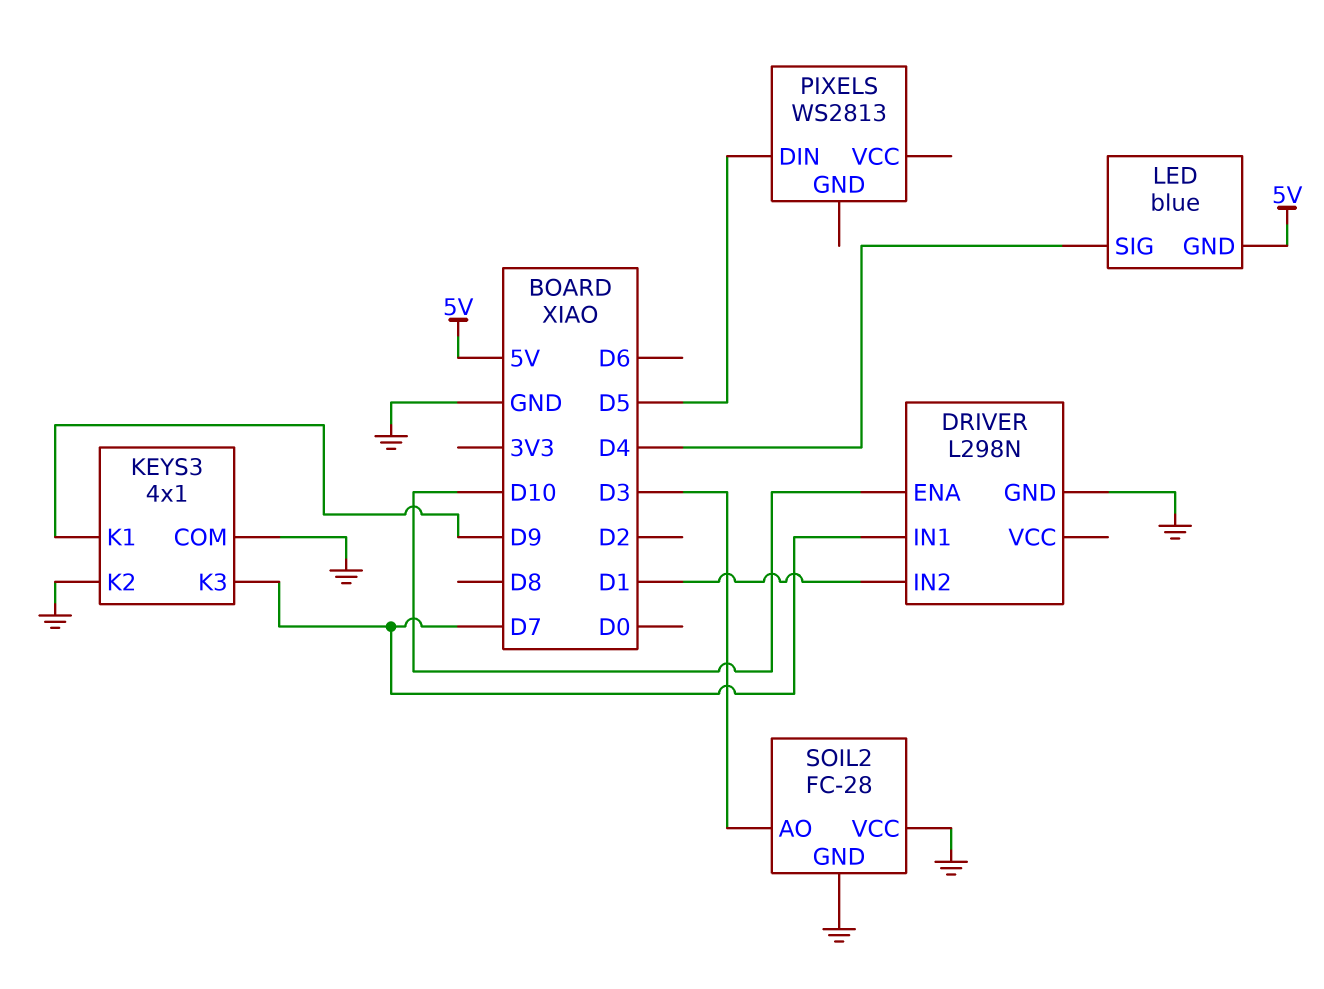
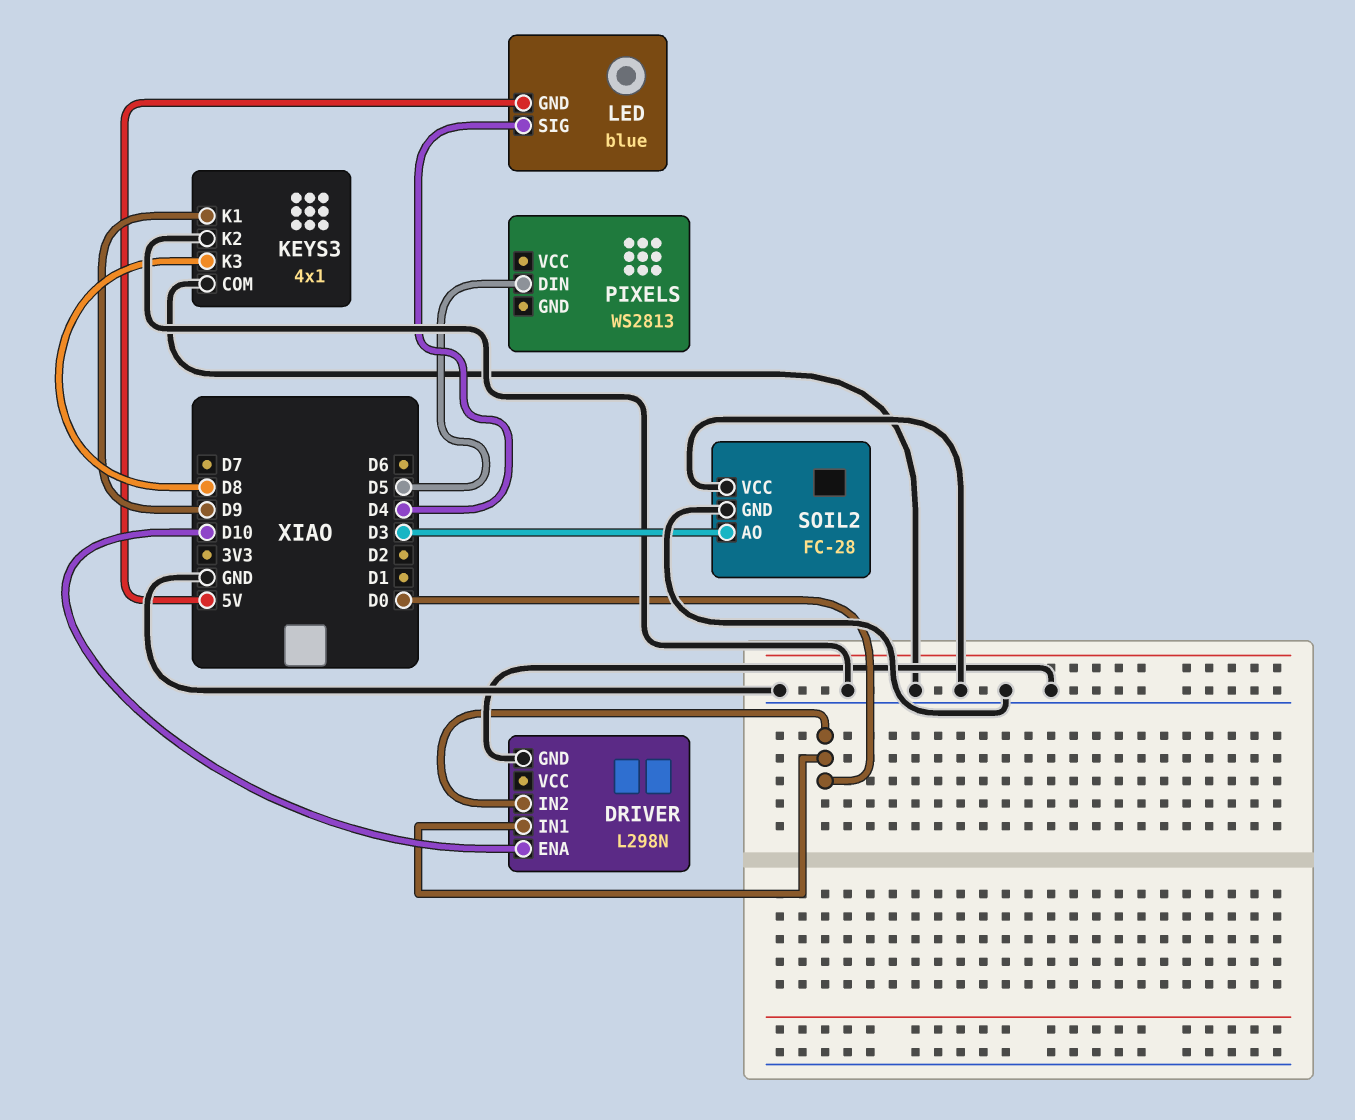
DRIVER pin IN1: D7 -> D0
DRIVER pin IN2: D1 -> D0
KEYS3 pin K3: D7 -> D8

